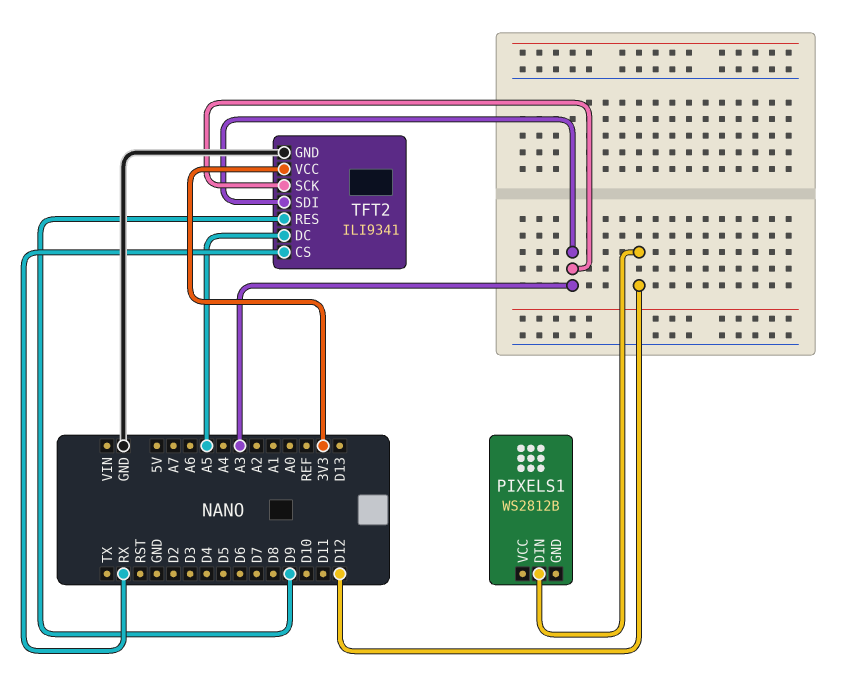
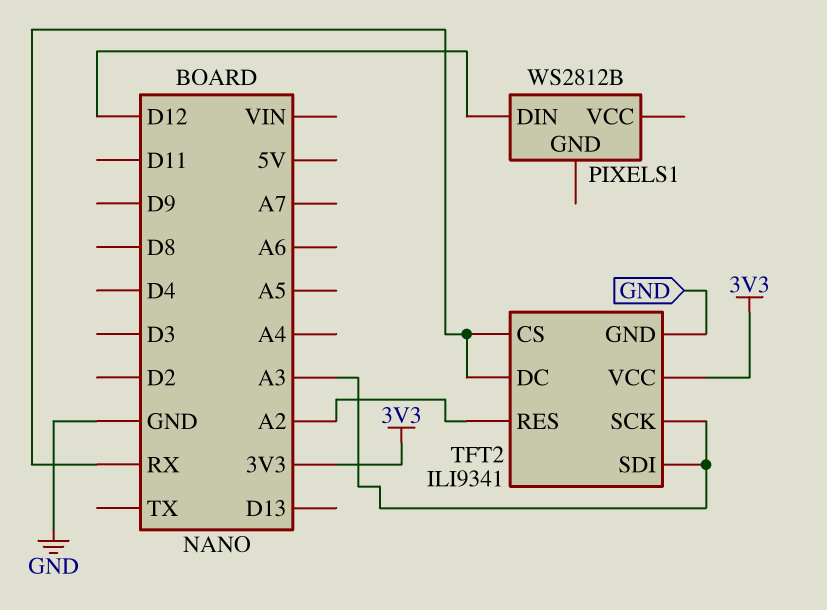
TFT2 pin DC: A5 -> RX
TFT2 pin RES: D9 -> A2

